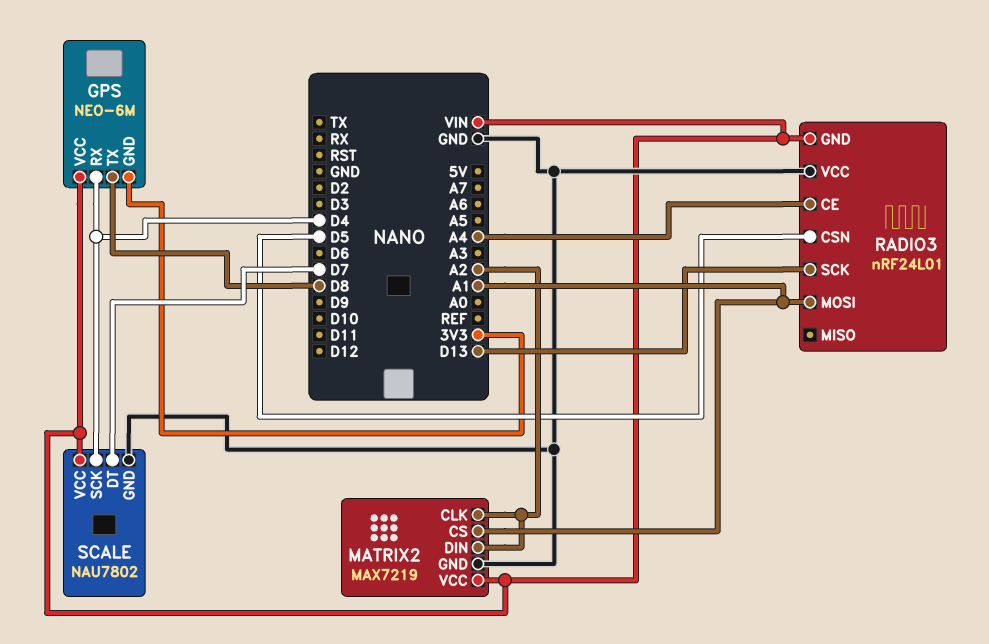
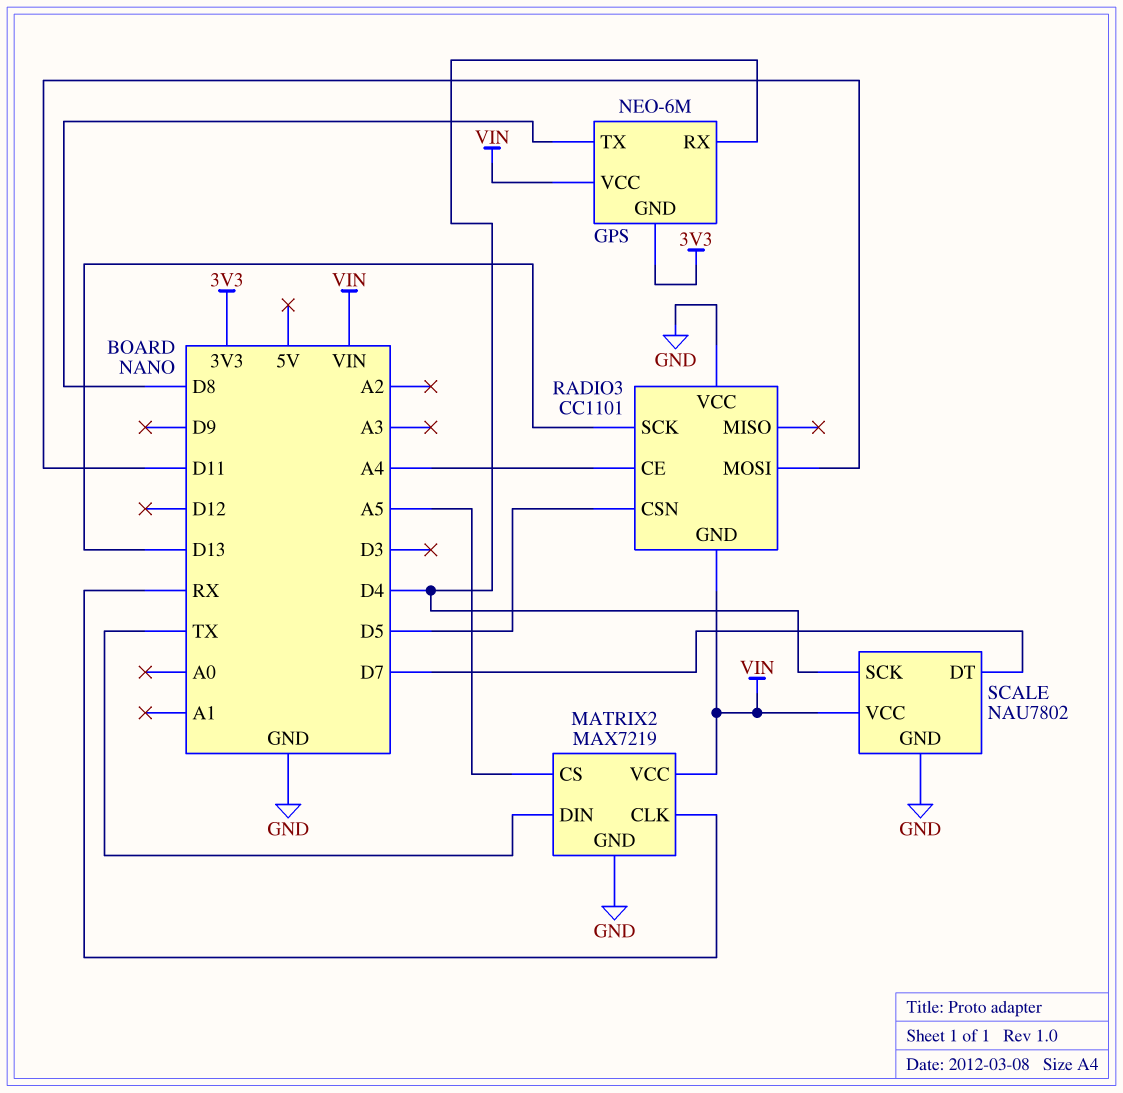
MATRIX2 pin CLK: A2 -> RX
MATRIX2 pin CS: A1 -> A5
MATRIX2 pin DIN: A2 -> TX
RADIO3: nRF24L01 -> CC1101
RADIO3 pin MOSI: A1 -> D11

